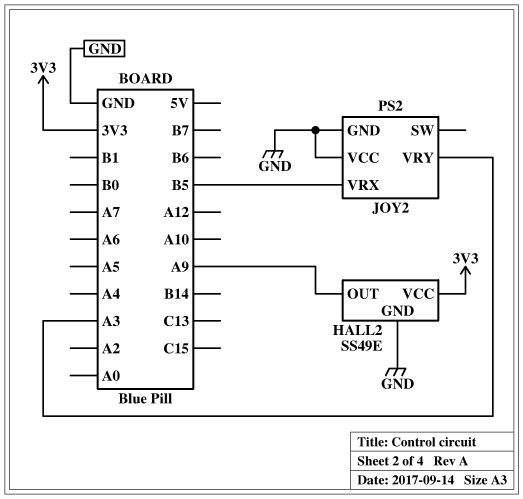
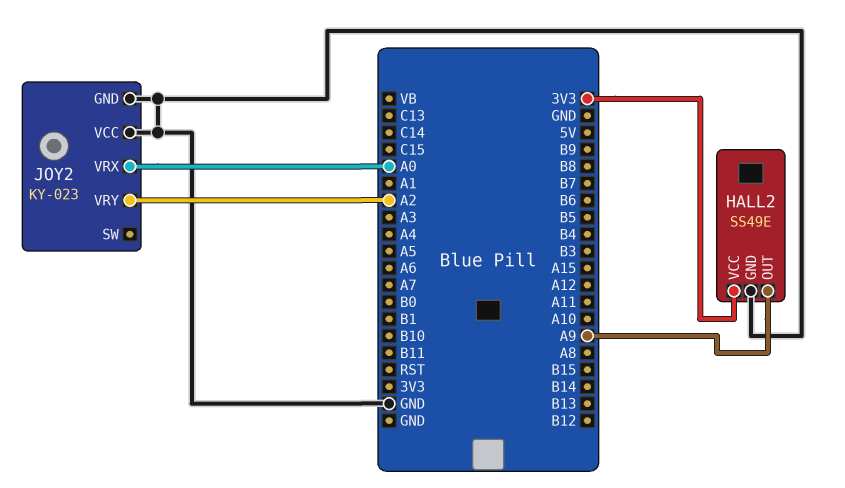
JOY2: PS2 -> KY-023
JOY2 pin VRX: B5 -> A0
JOY2 pin VRY: A3 -> A2

